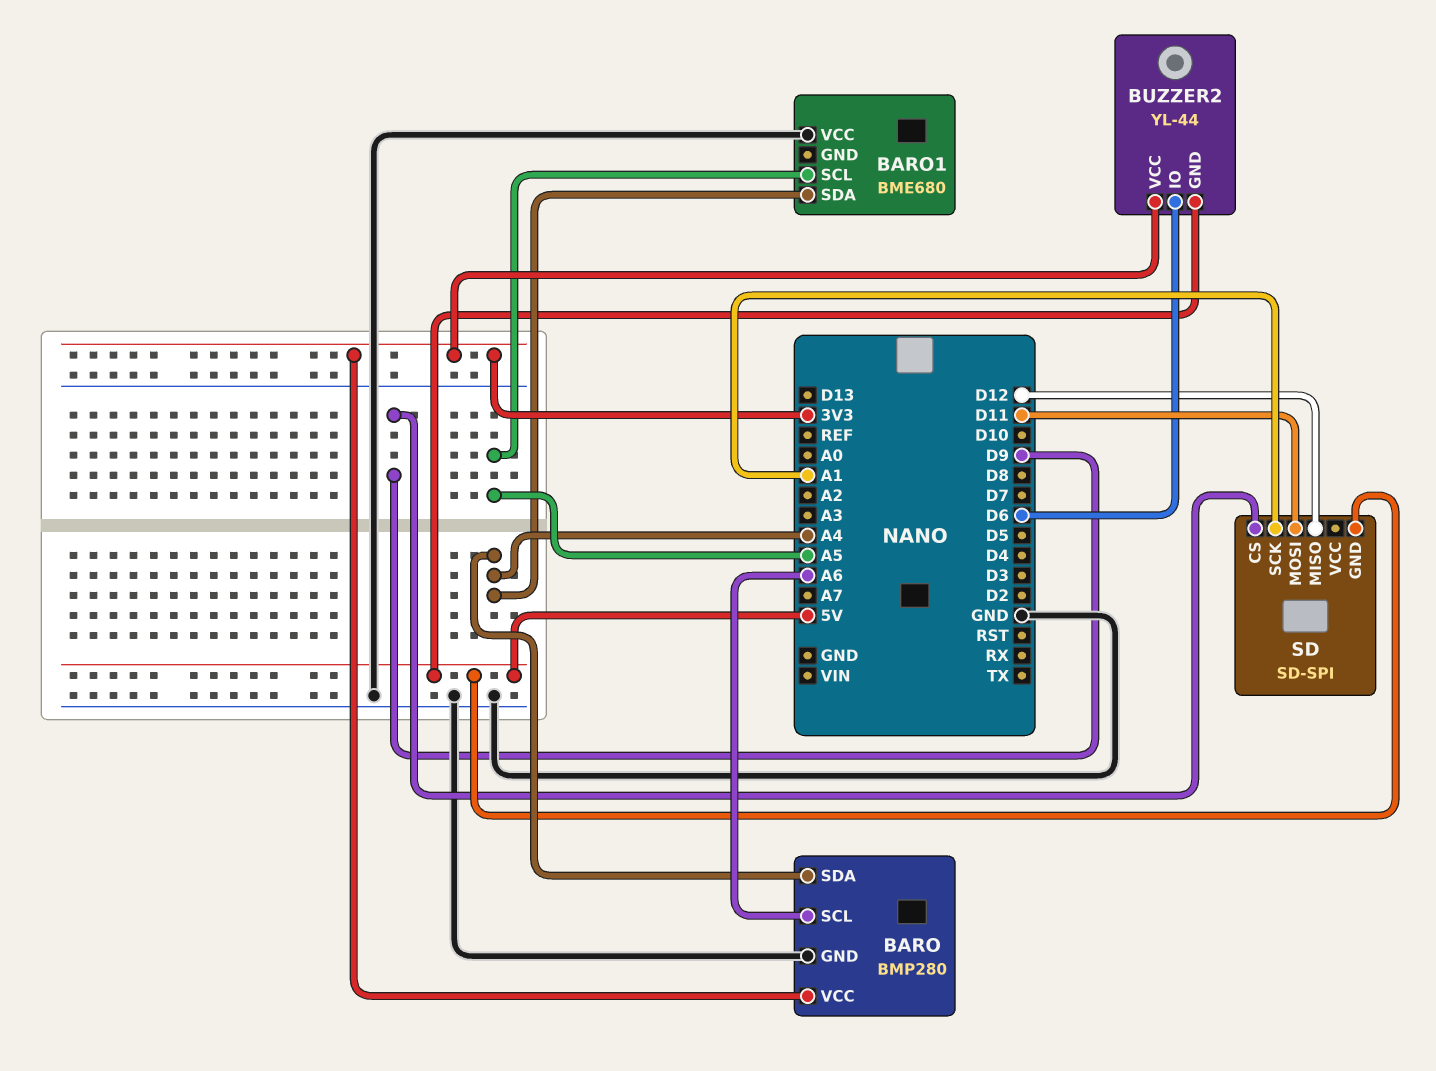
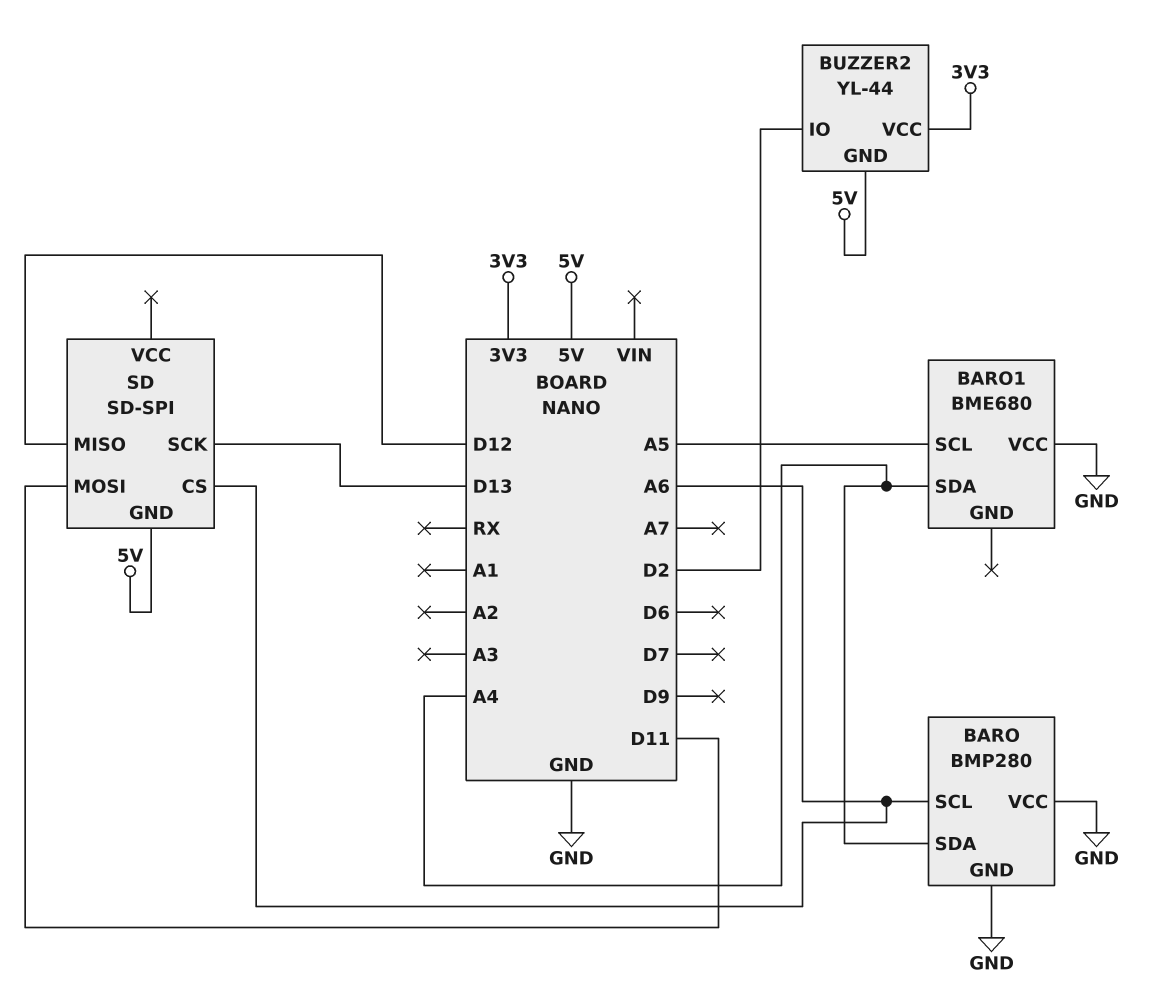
BARO pin VCC: 3V3 -> GND
BUZZER2 pin IO: D6 -> D2
SD pin CS: D9 -> A6
SD pin SCK: A1 -> D13

